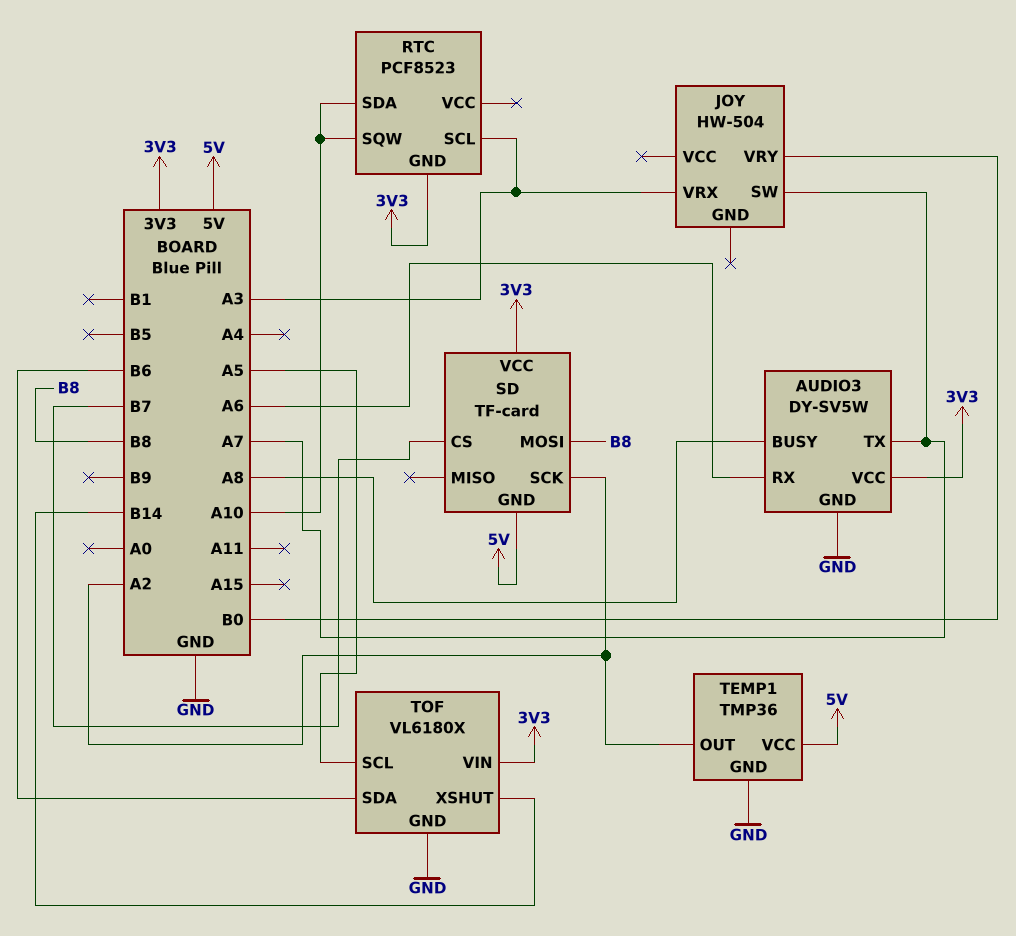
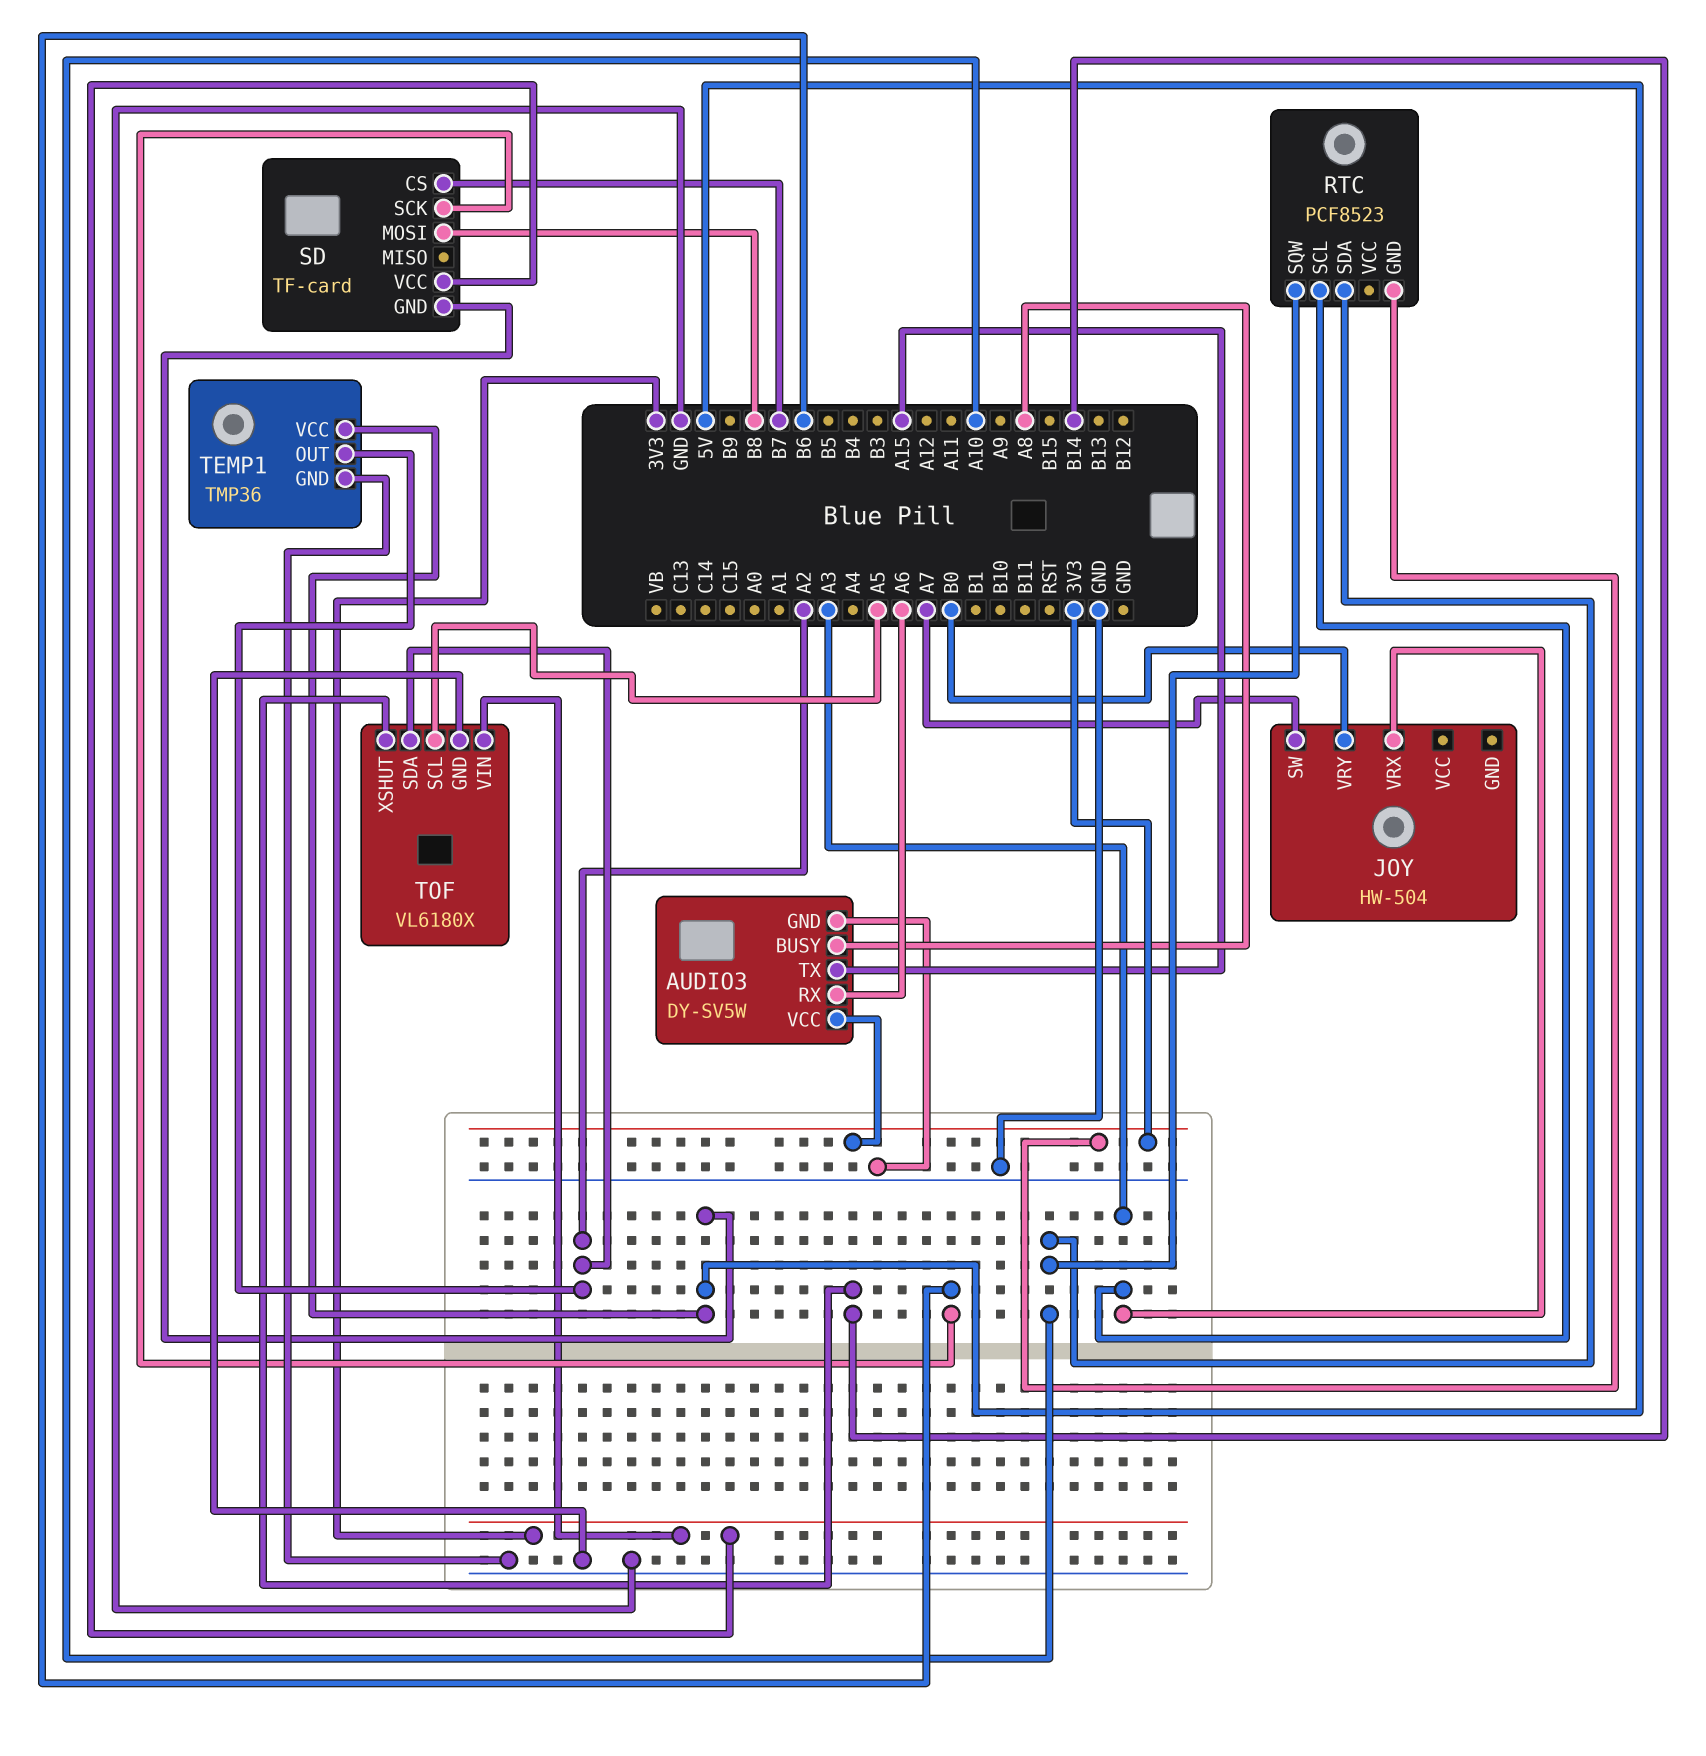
AUDIO3 pin TX: A7 -> A15
SD pin SCK: A2 -> B6
TOF pin SDA: B6 -> A2

